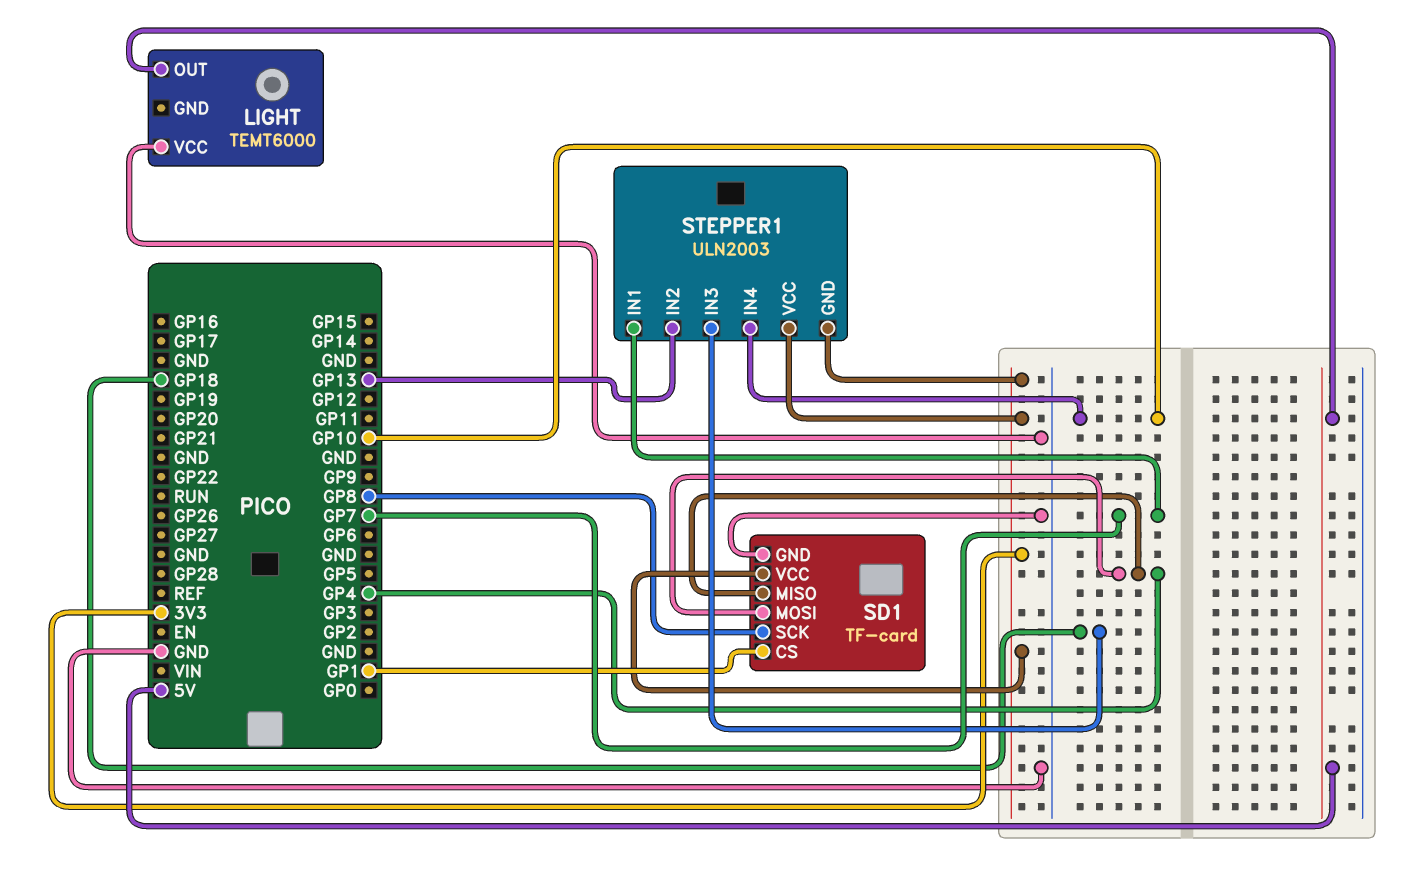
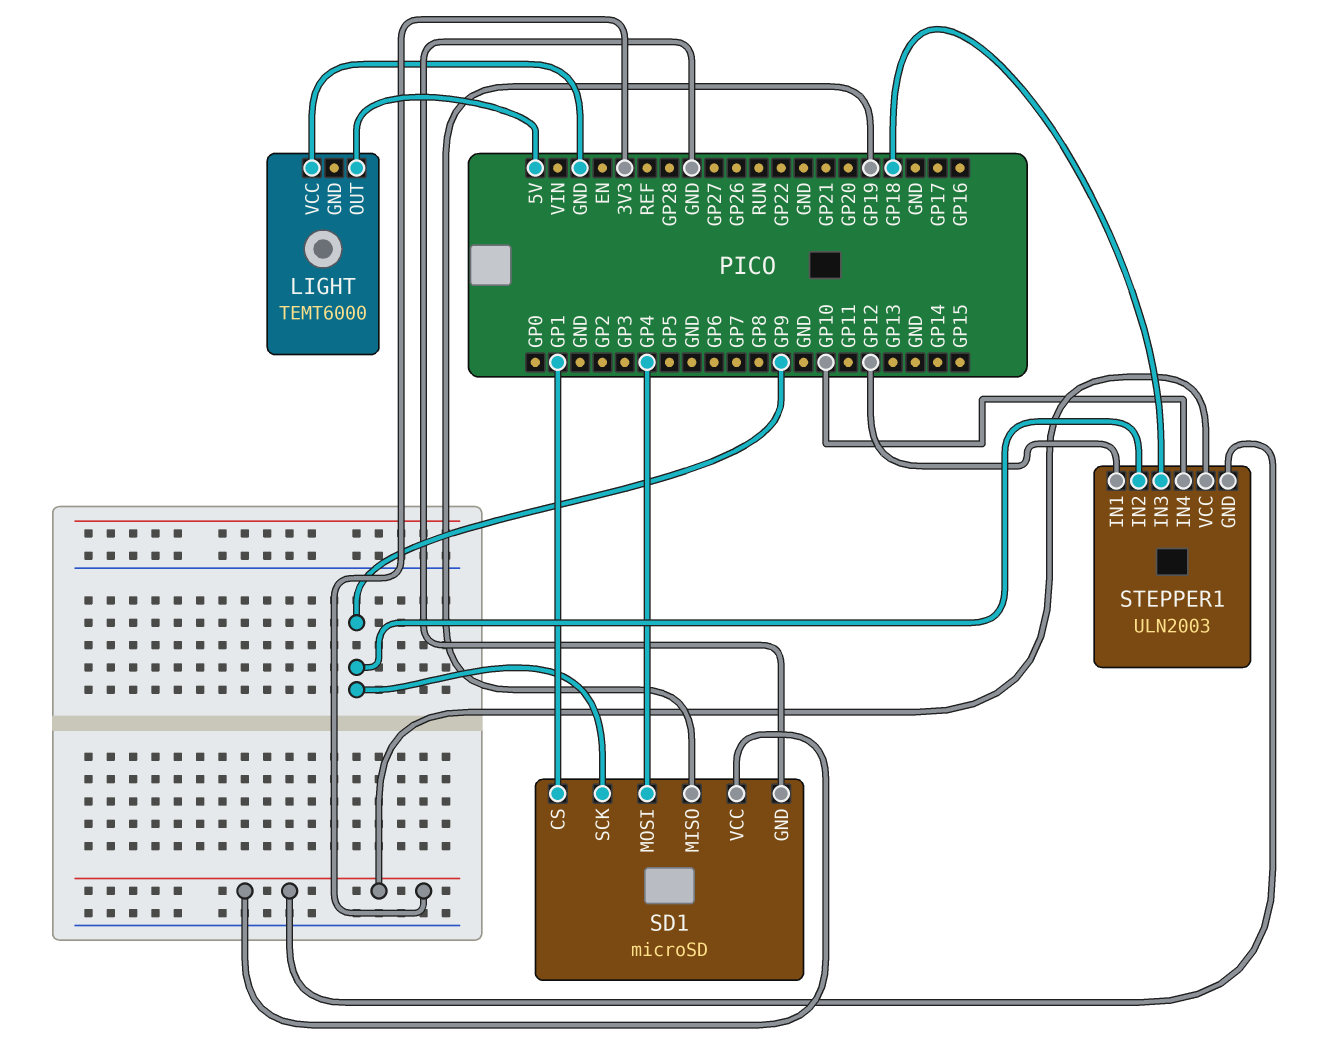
SD1: TF-card -> microSD
SD1 pin MISO: GP4 -> GP19
SD1 pin SCK: GP8 -> GP9
STEPPER1 pin IN1: GP7 -> GP12
STEPPER1 pin IN2: GP13 -> GP9

